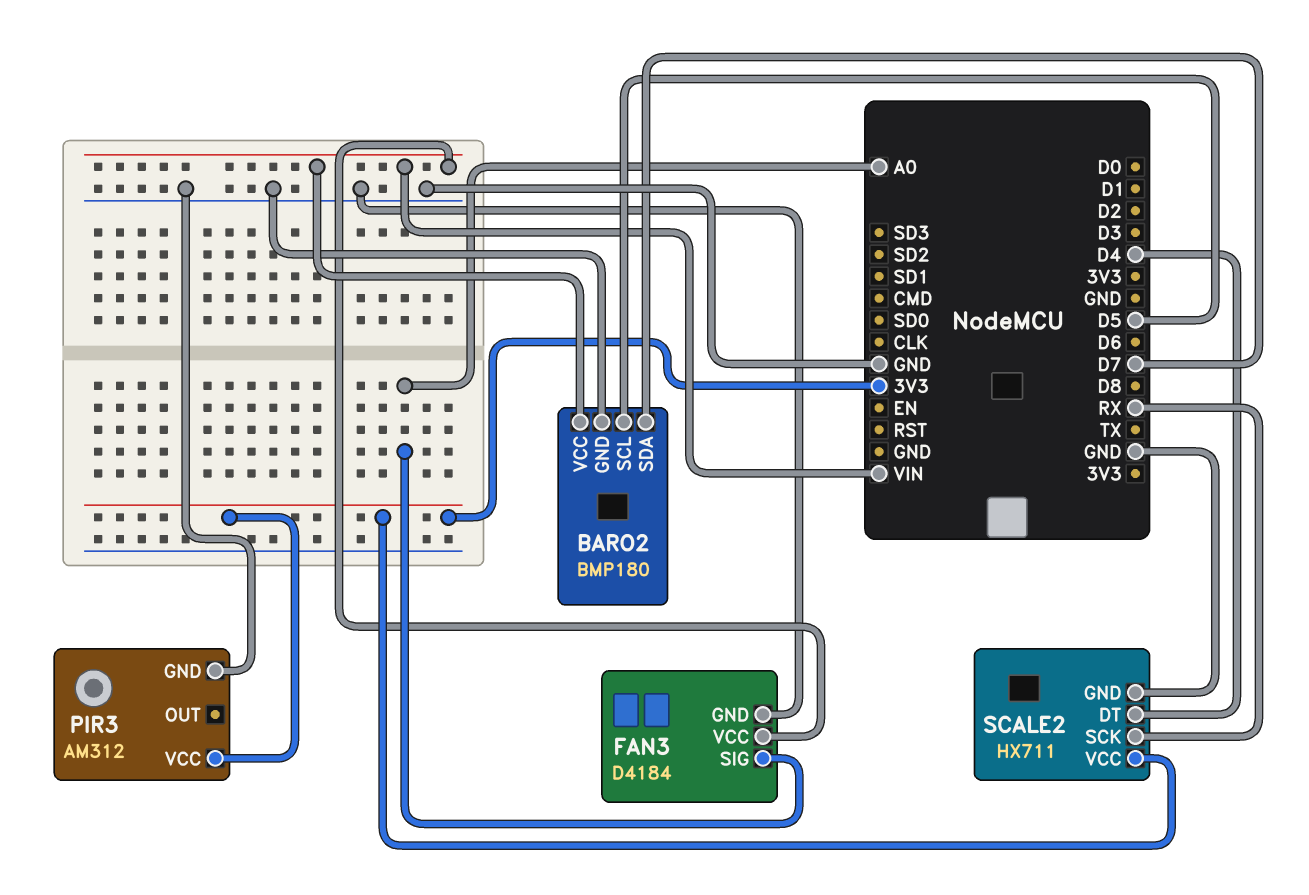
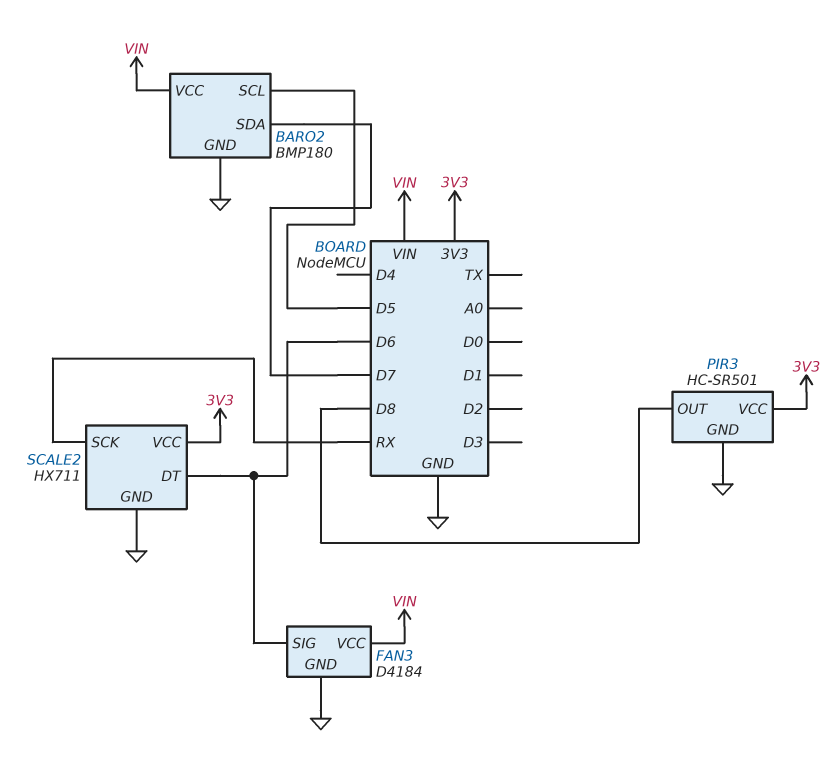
FAN3 pin SIG: A0 -> D6
PIR3: AM312 -> HC-SR501
PIR3 pin OUT: none -> D8
SCALE2 pin DT: D4 -> D6

